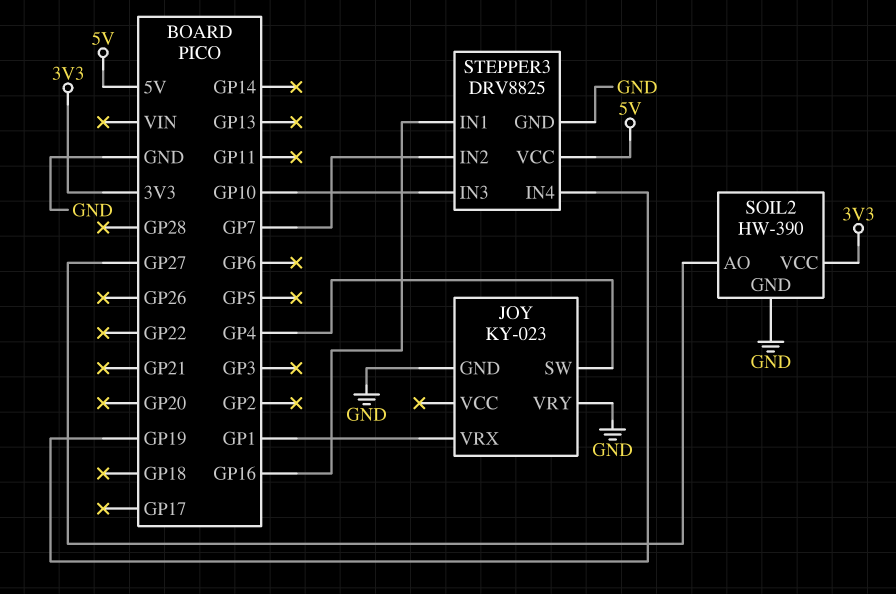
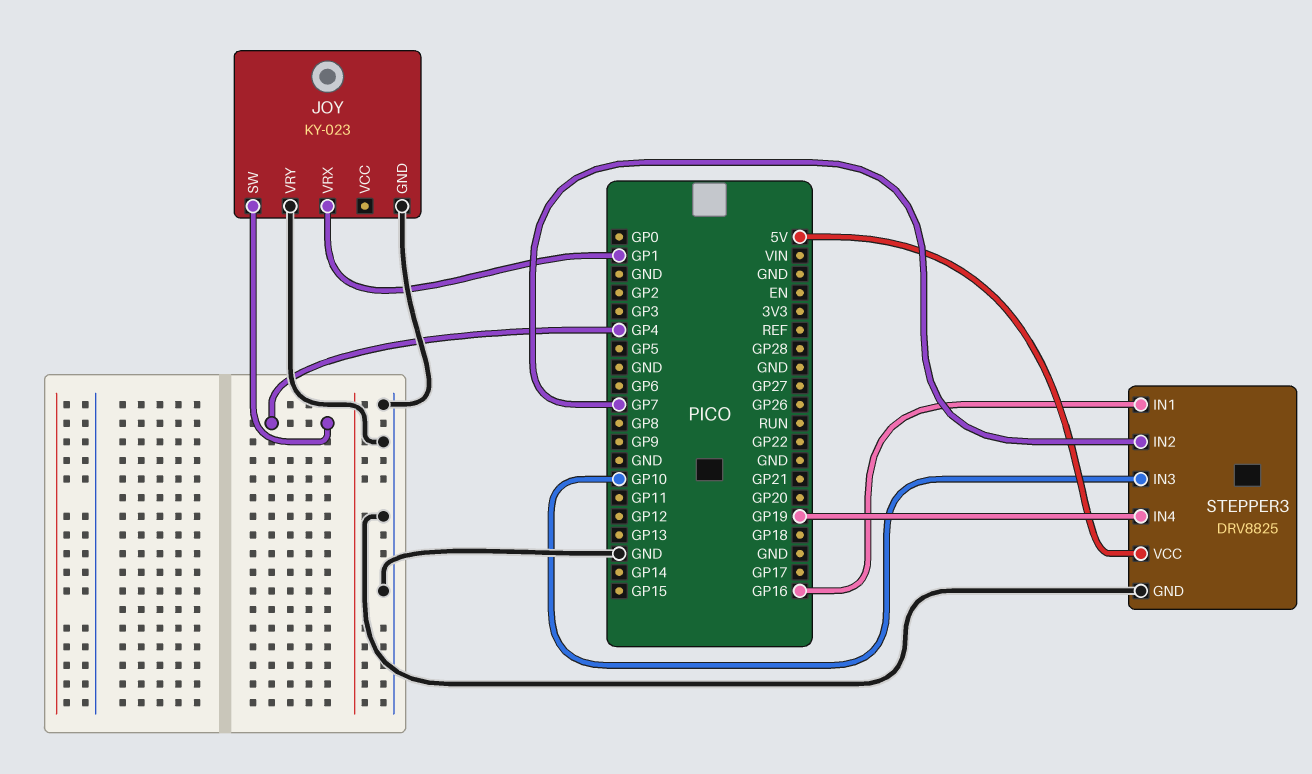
SOIL2: HW-390 -> none
SOIL2 pin AO: GP27 -> none
SOIL2 pin GND: GND -> none
SOIL2 pin VCC: 3V3 -> none

